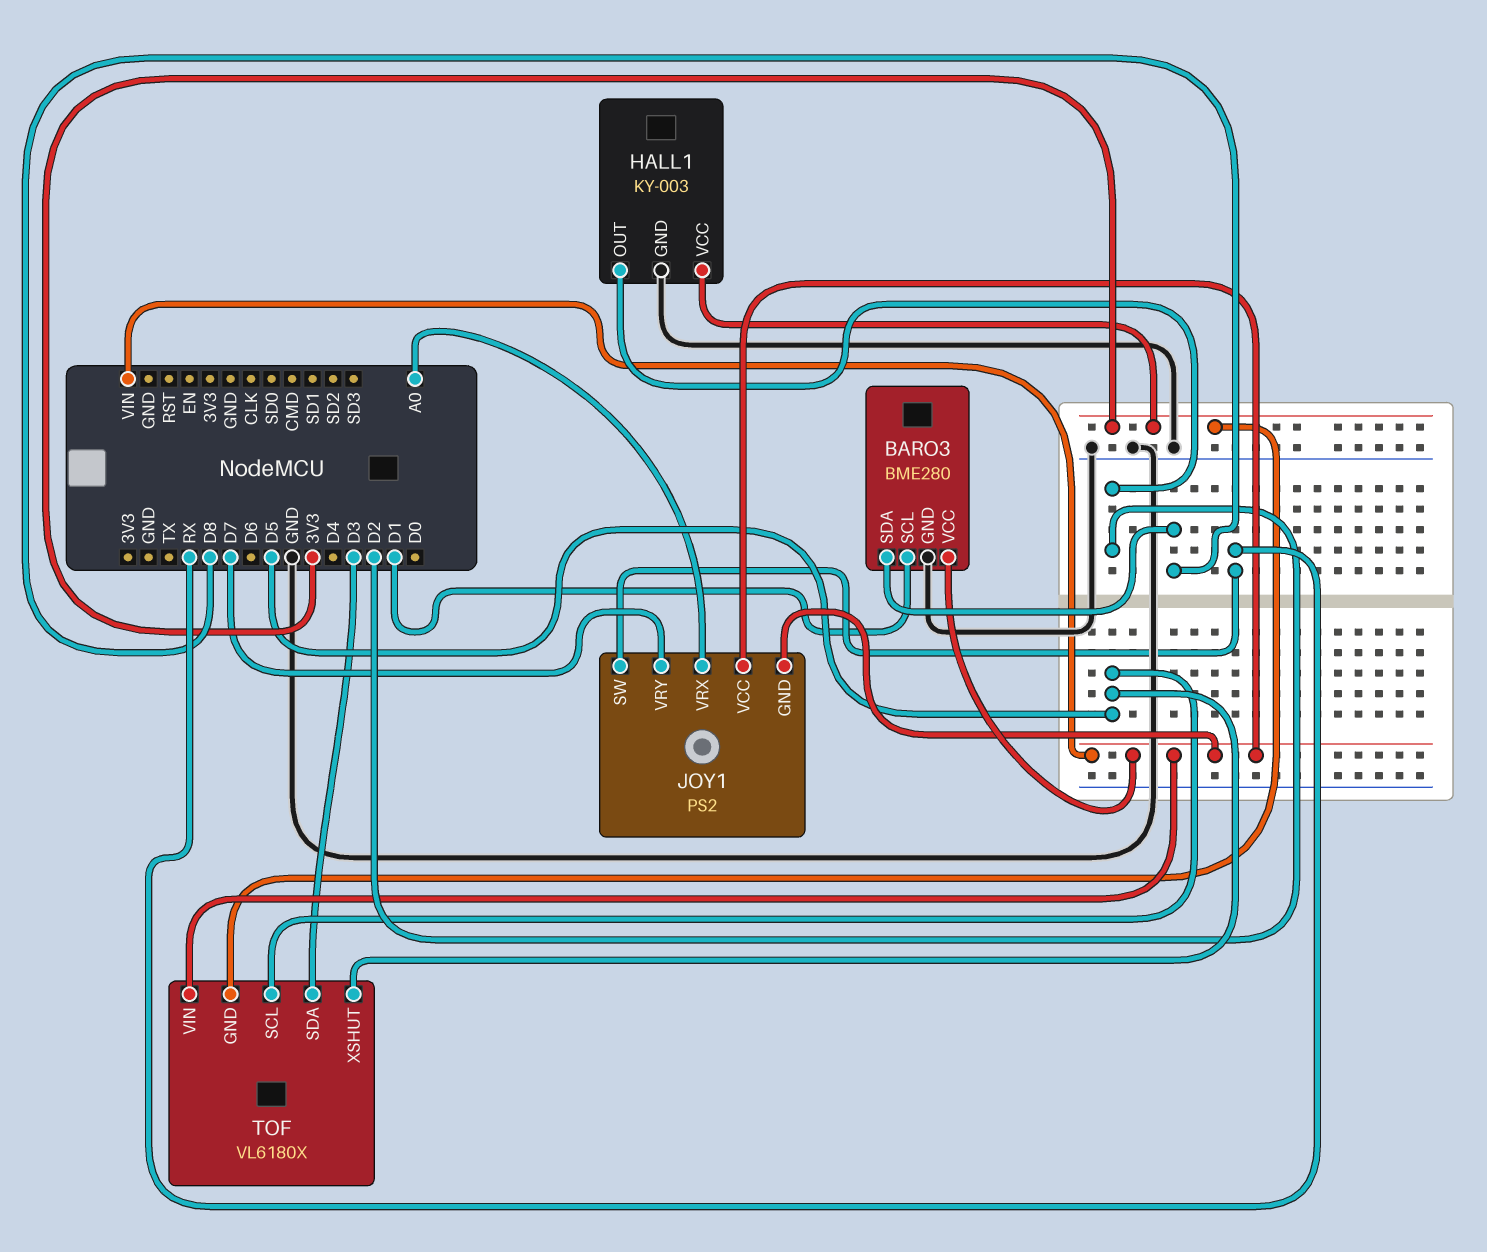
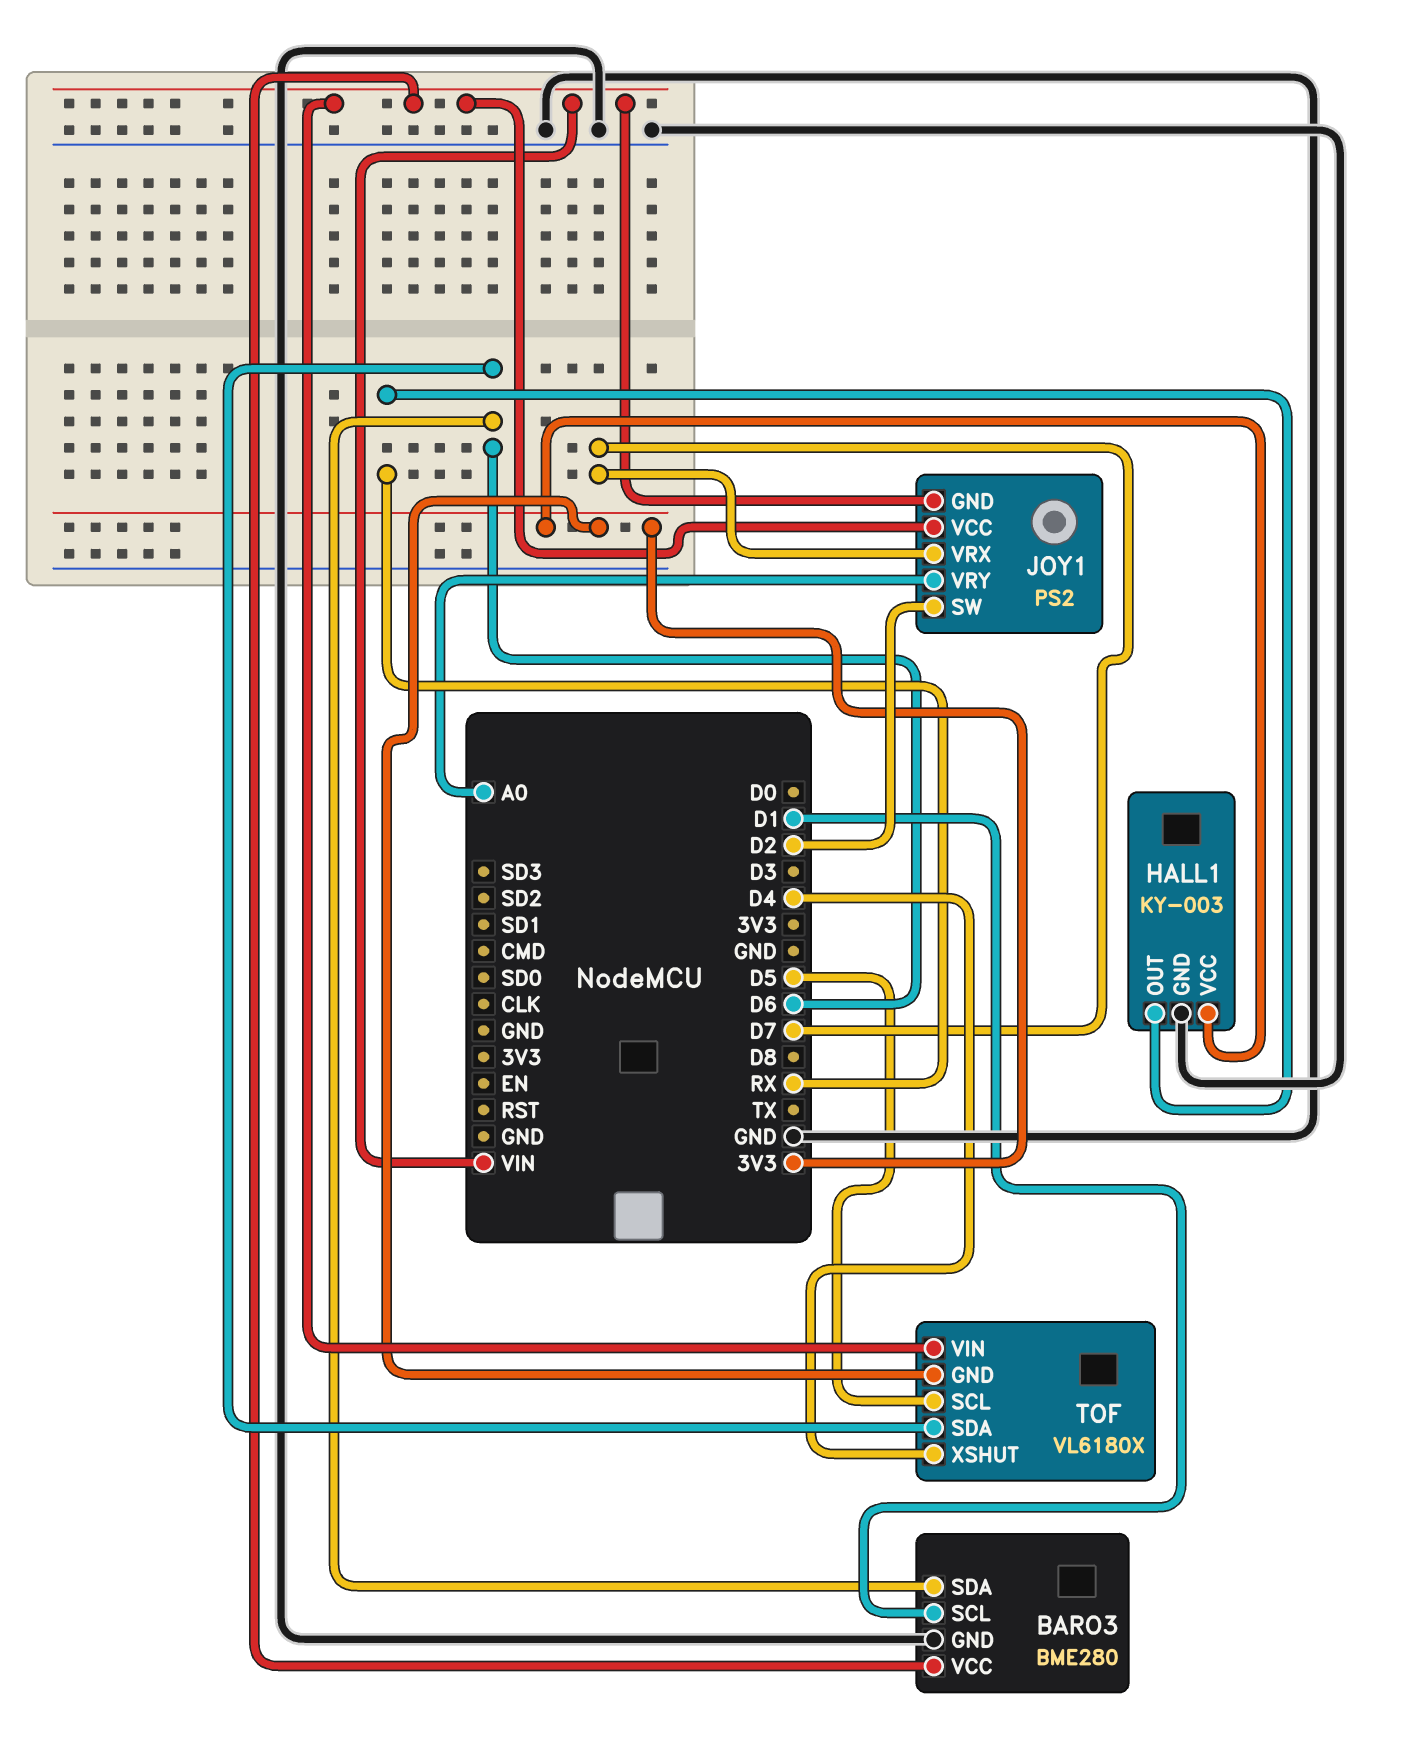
BARO3 pin SDA: D8 -> D6
HALL1 pin OUT: D2 -> RX
JOY1 pin SW: RX -> D2
JOY1 pin VRX: A0 -> D7
JOY1 pin VRY: D7 -> A0
TOF pin SDA: D3 -> D6
TOF pin XSHUT: D5 -> D4

